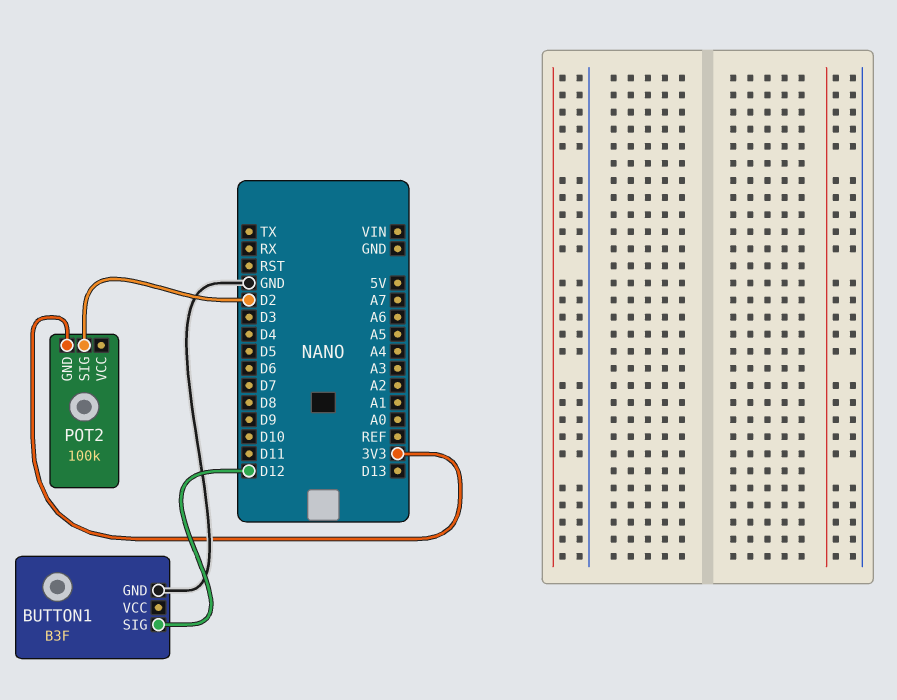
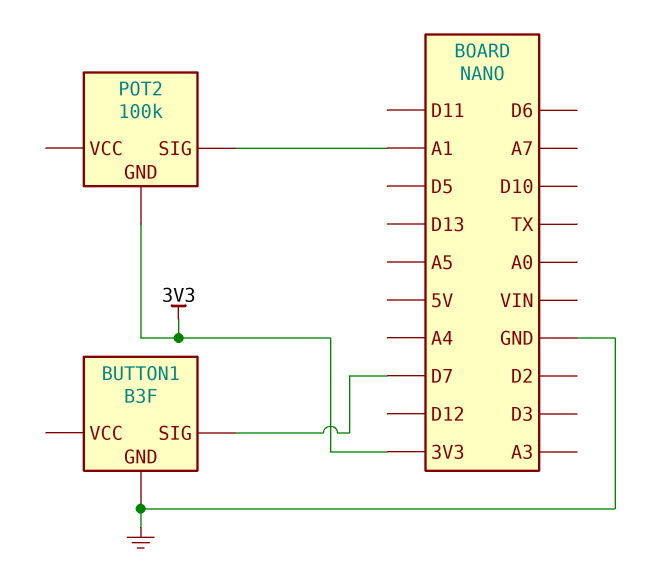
BUTTON1 pin SIG: D12 -> D7
POT2 pin SIG: D2 -> A1

